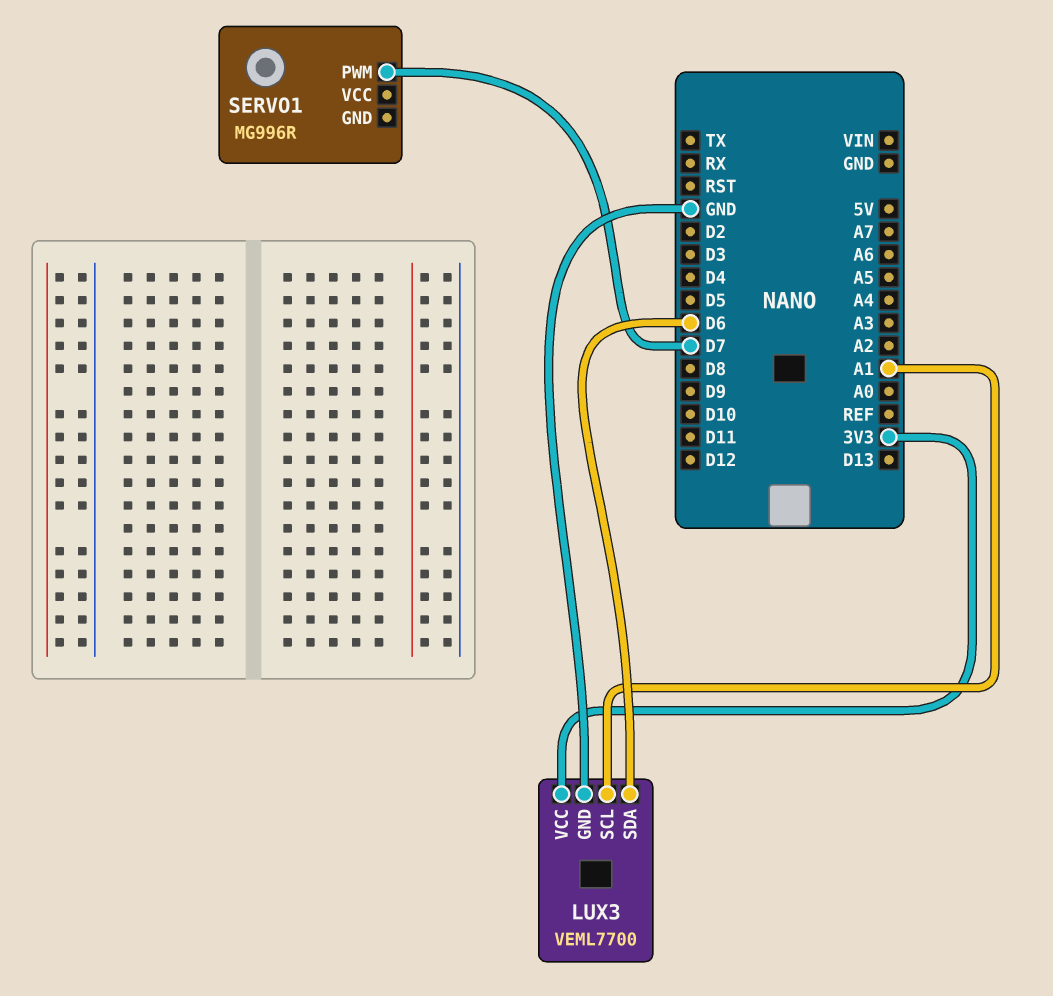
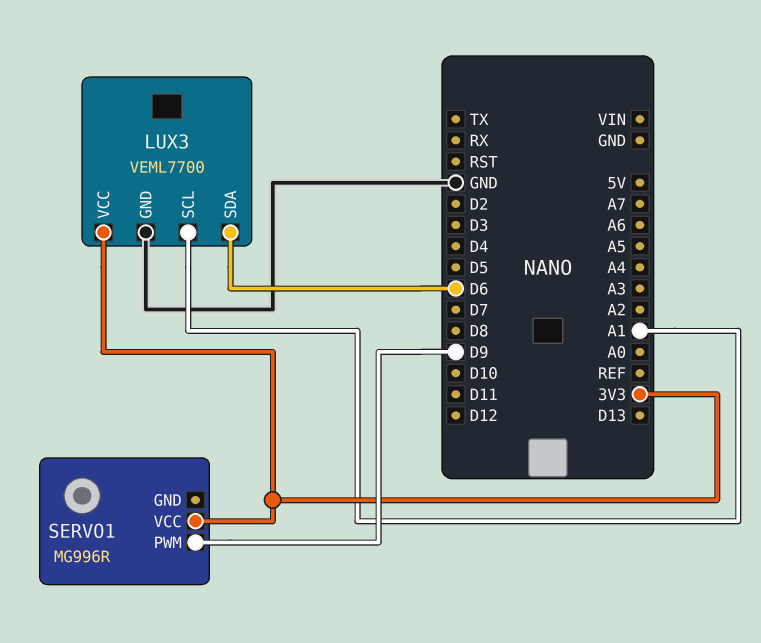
SERVO1 pin PWM: D7 -> D9
SERVO1 pin VCC: none -> 3V3

